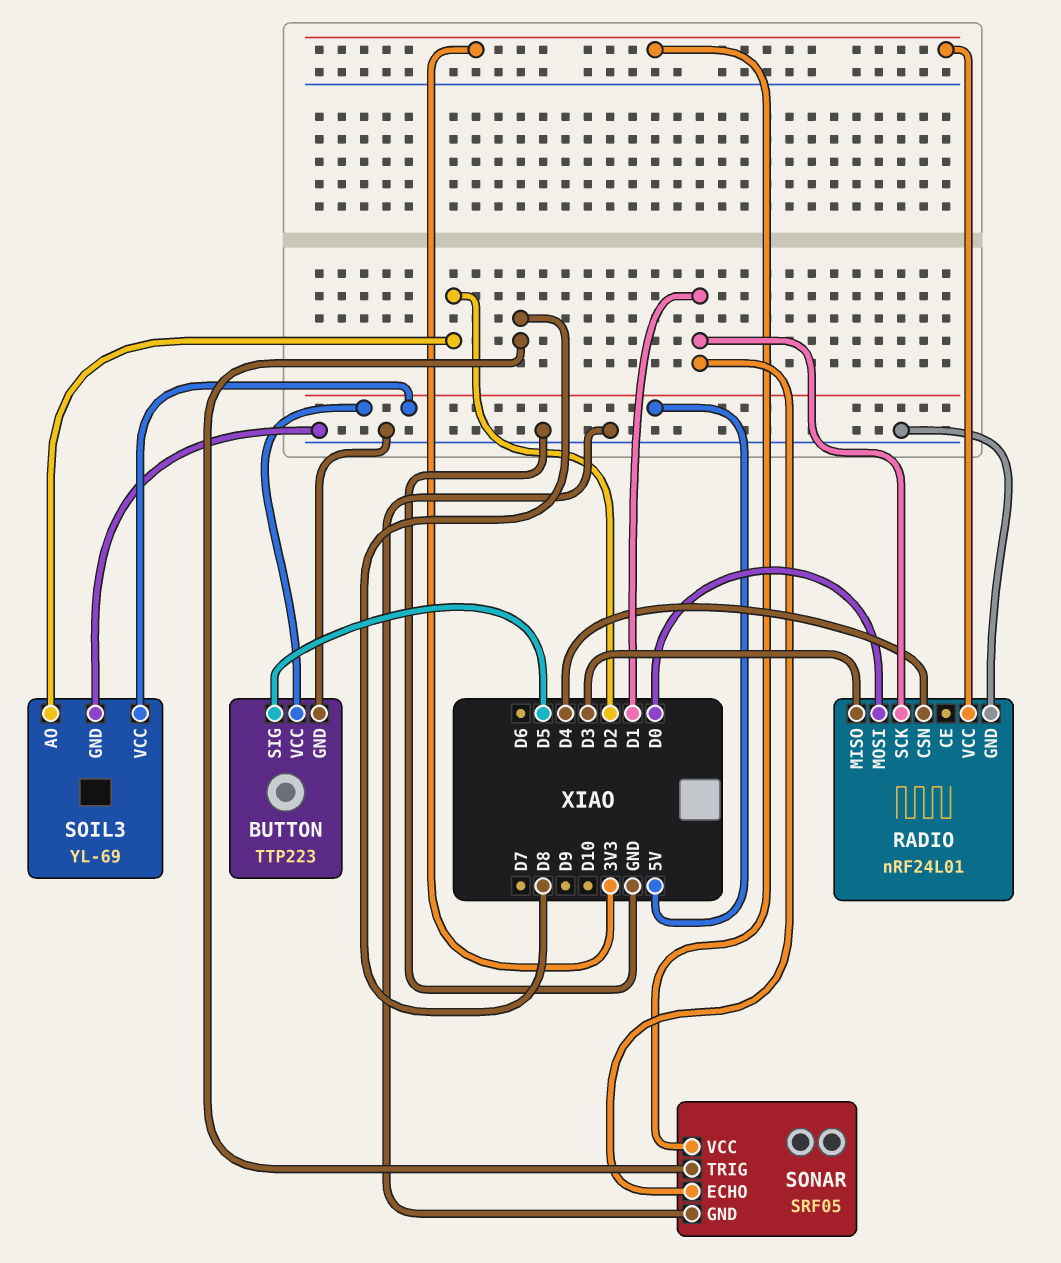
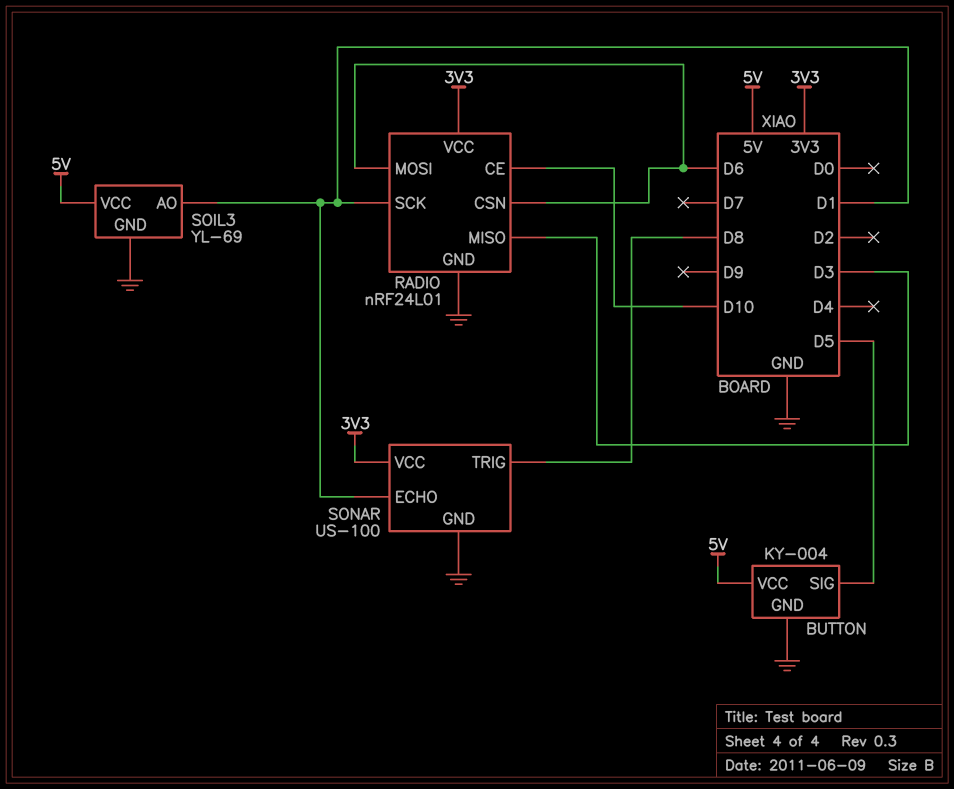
BUTTON: TTP223 -> KY-004
RADIO pin CE: none -> D10
RADIO pin CSN: D4 -> D6
RADIO pin MOSI: D0 -> D6
SOIL3 pin AO: D2 -> D1
SONAR: SRF05 -> US-100

